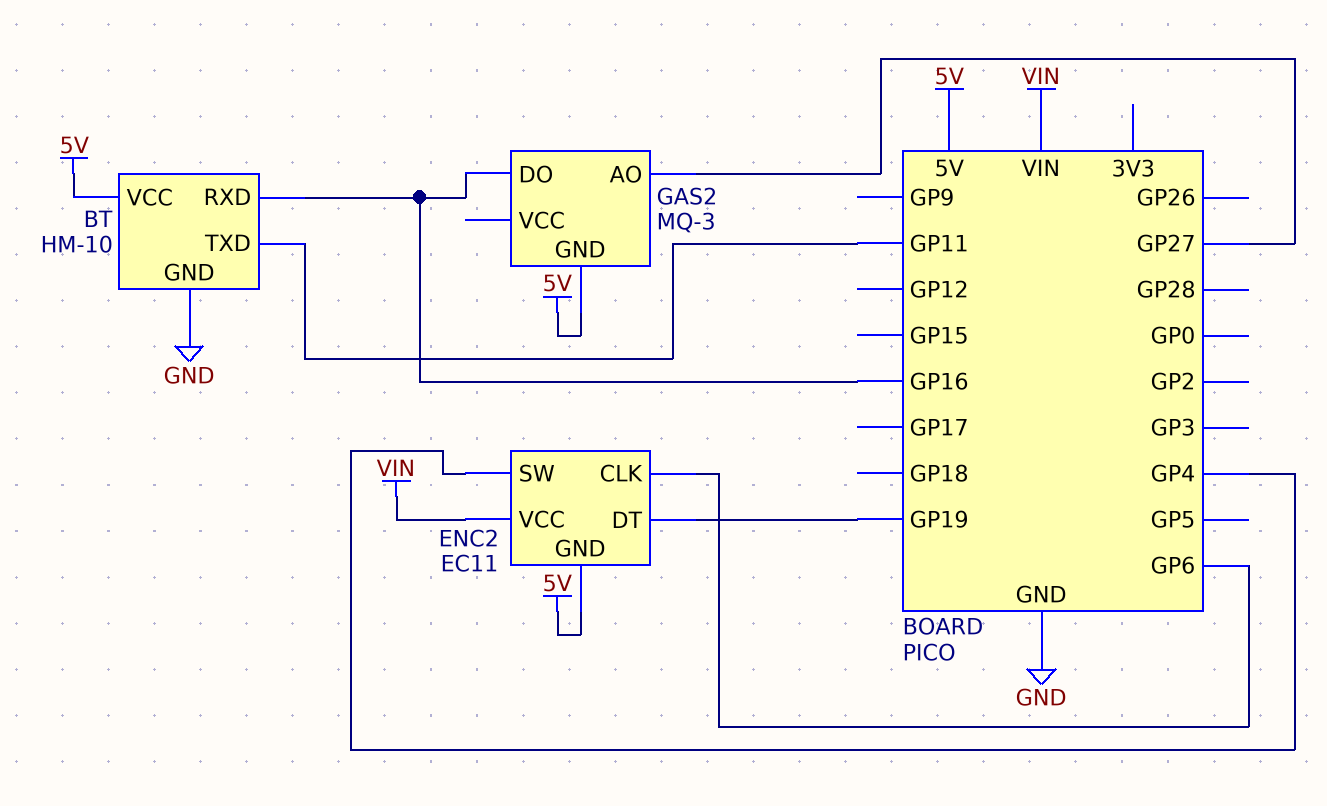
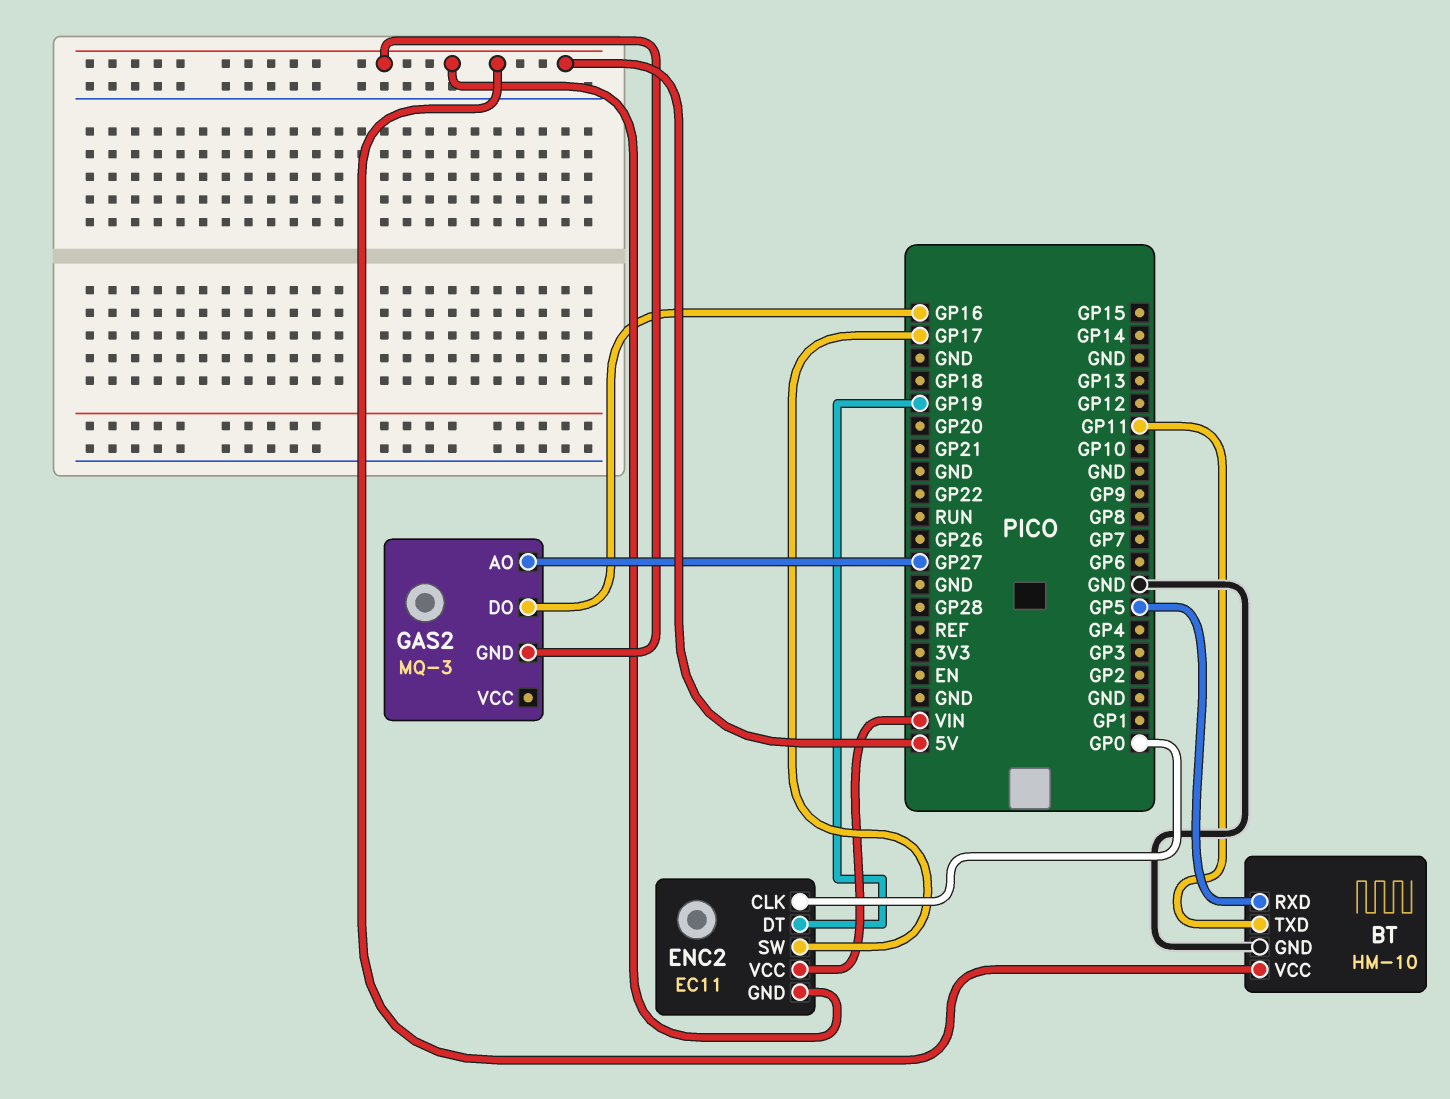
BT pin RXD: GP16 -> GP5
ENC2 pin CLK: GP6 -> GP0
ENC2 pin SW: GP4 -> GP17

